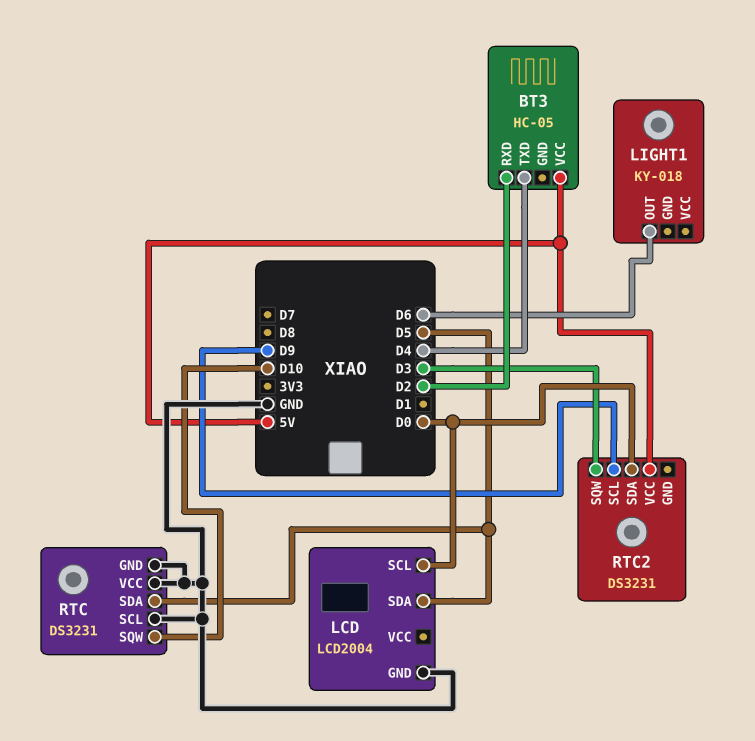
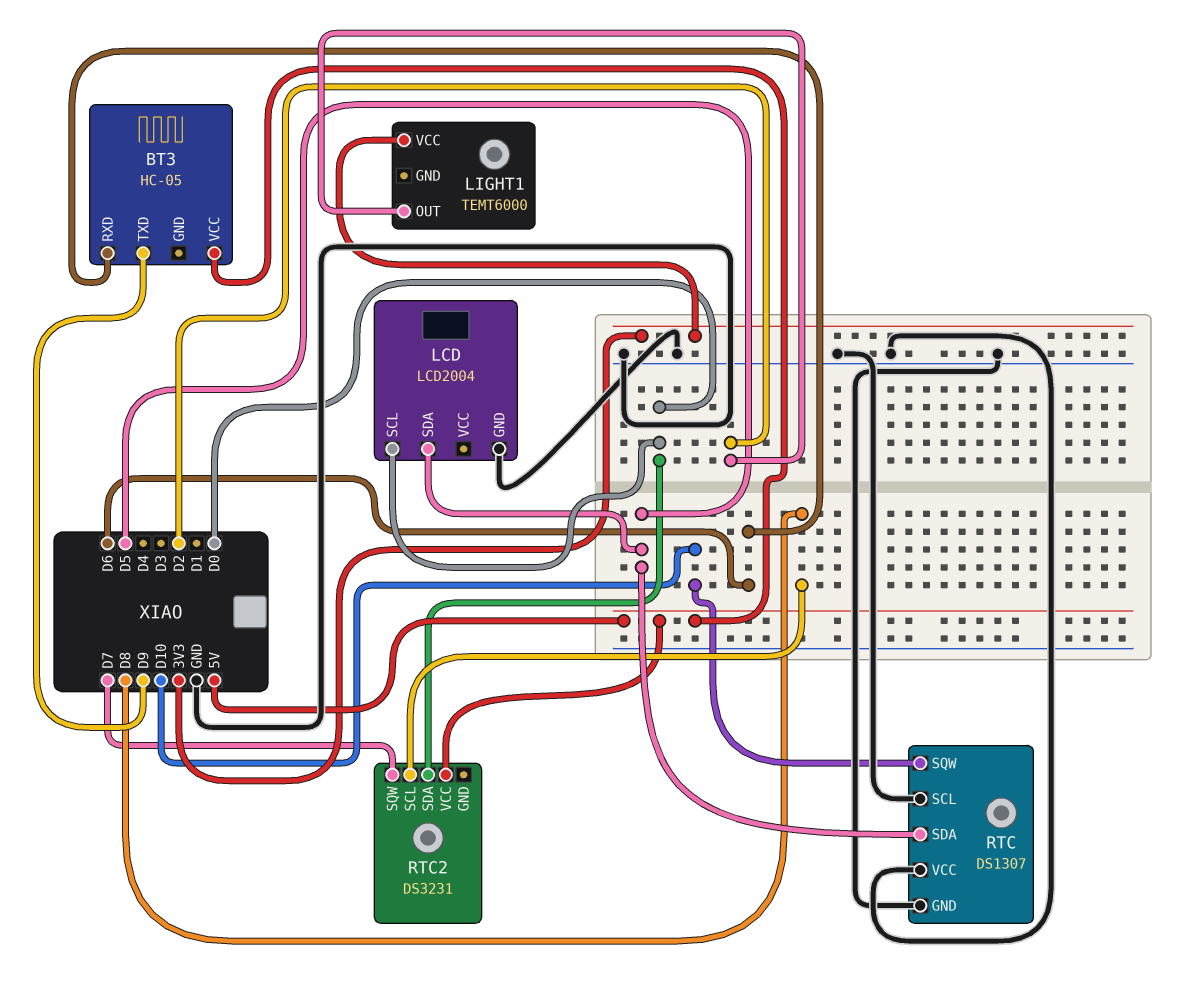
BT3 pin RXD: D2 -> D6
BT3 pin TXD: D4 -> D9
LIGHT1: KY-018 -> TEMT6000
LIGHT1 pin OUT: D6 -> D2
LIGHT1 pin VCC: none -> 3V3
RTC: DS3231 -> DS1307
RTC2 pin SCL: D9 -> D8
RTC2 pin SQW: D3 -> D7

